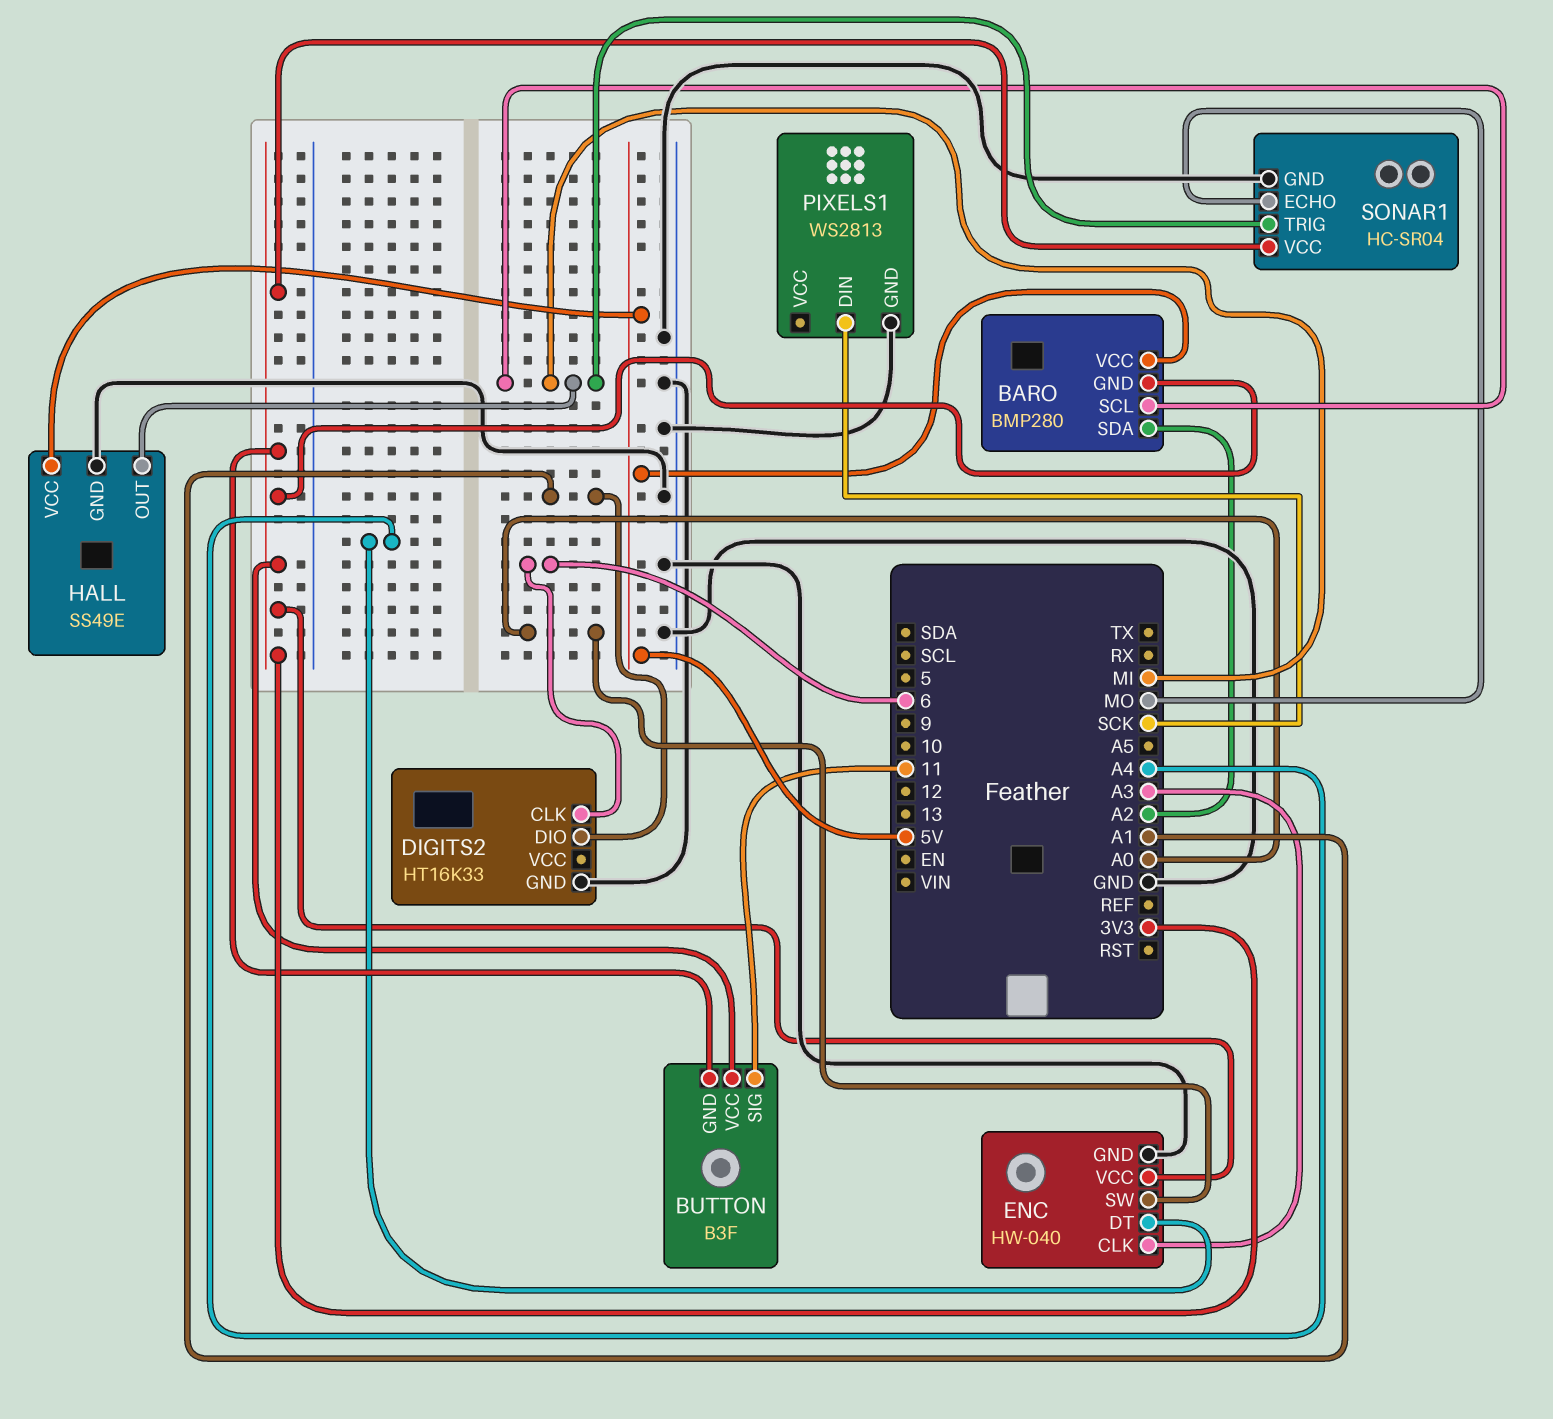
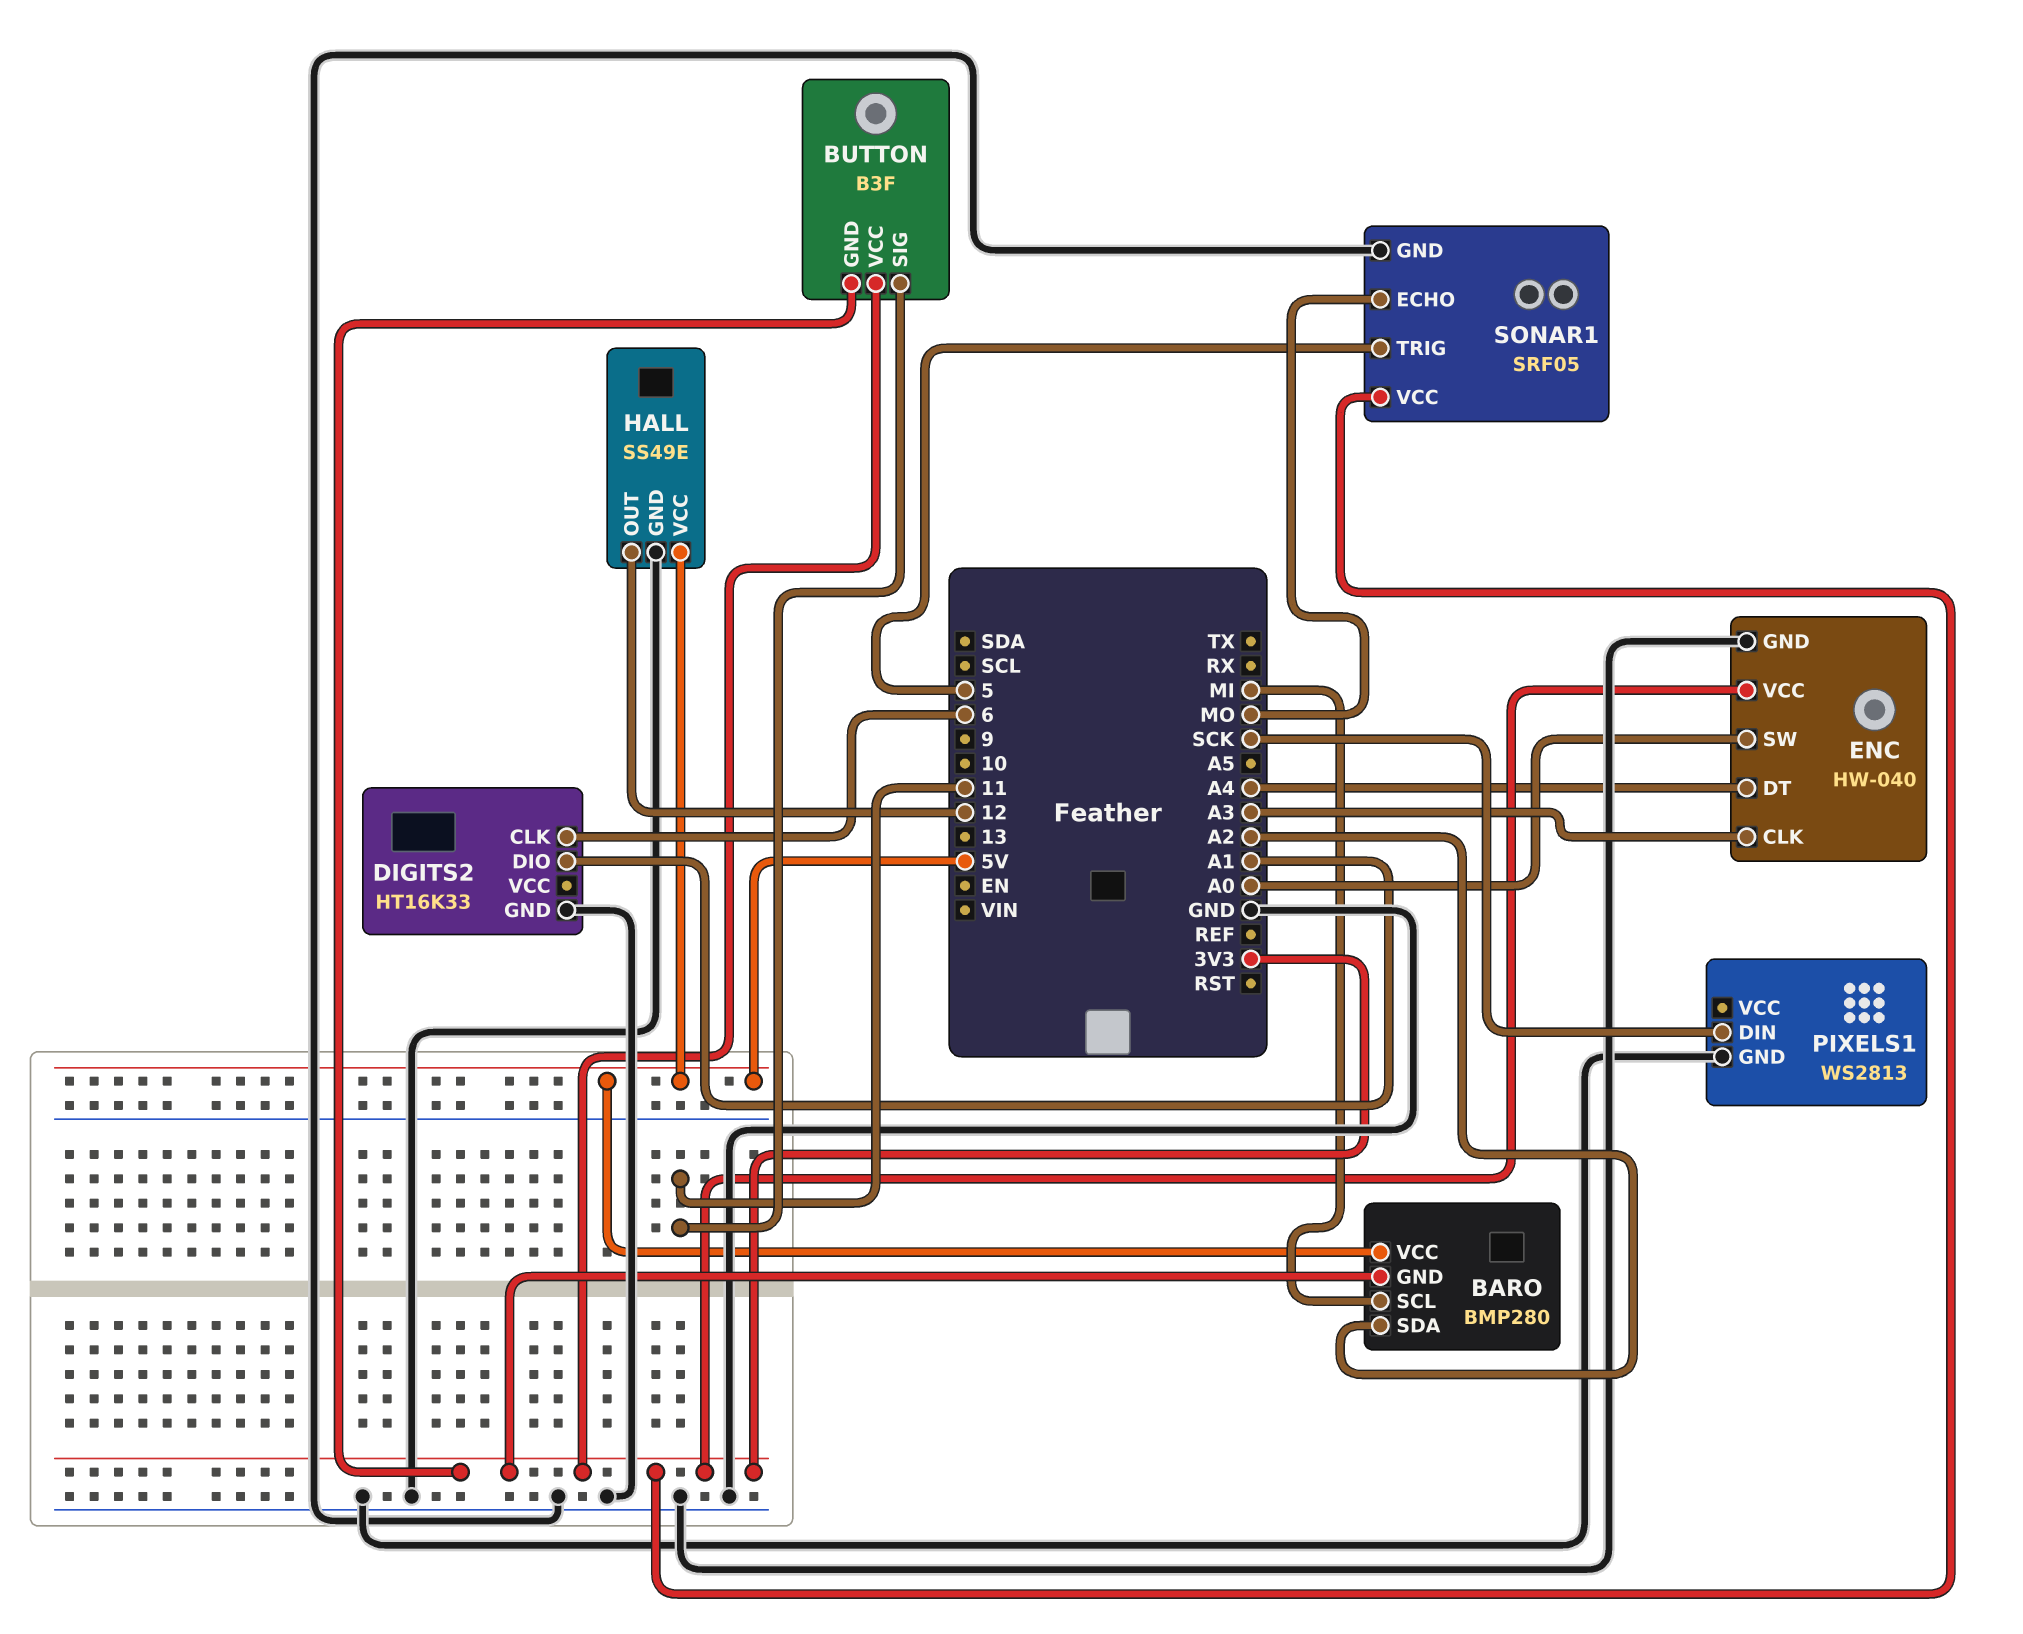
HALL pin OUT: MI -> 12
SONAR1: HC-SR04 -> SRF05
SONAR1 pin TRIG: MI -> 5

